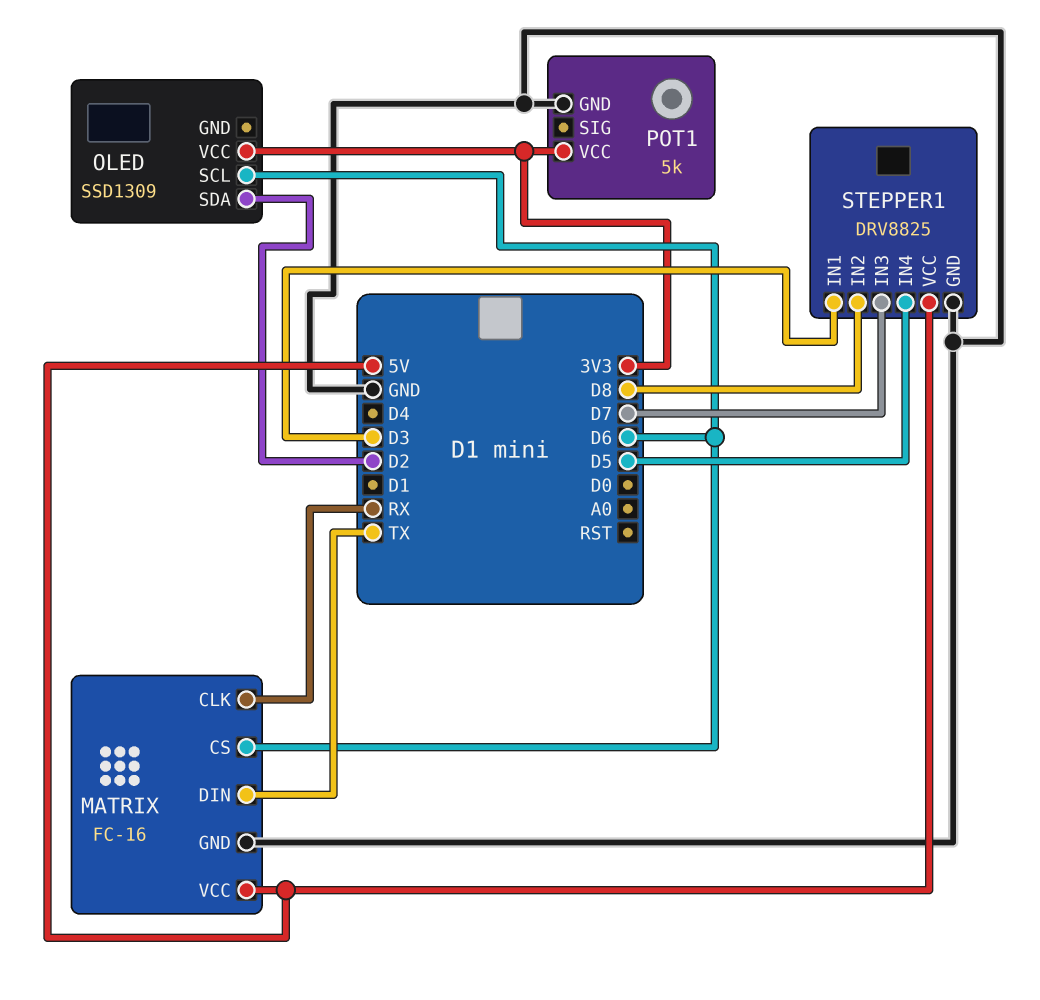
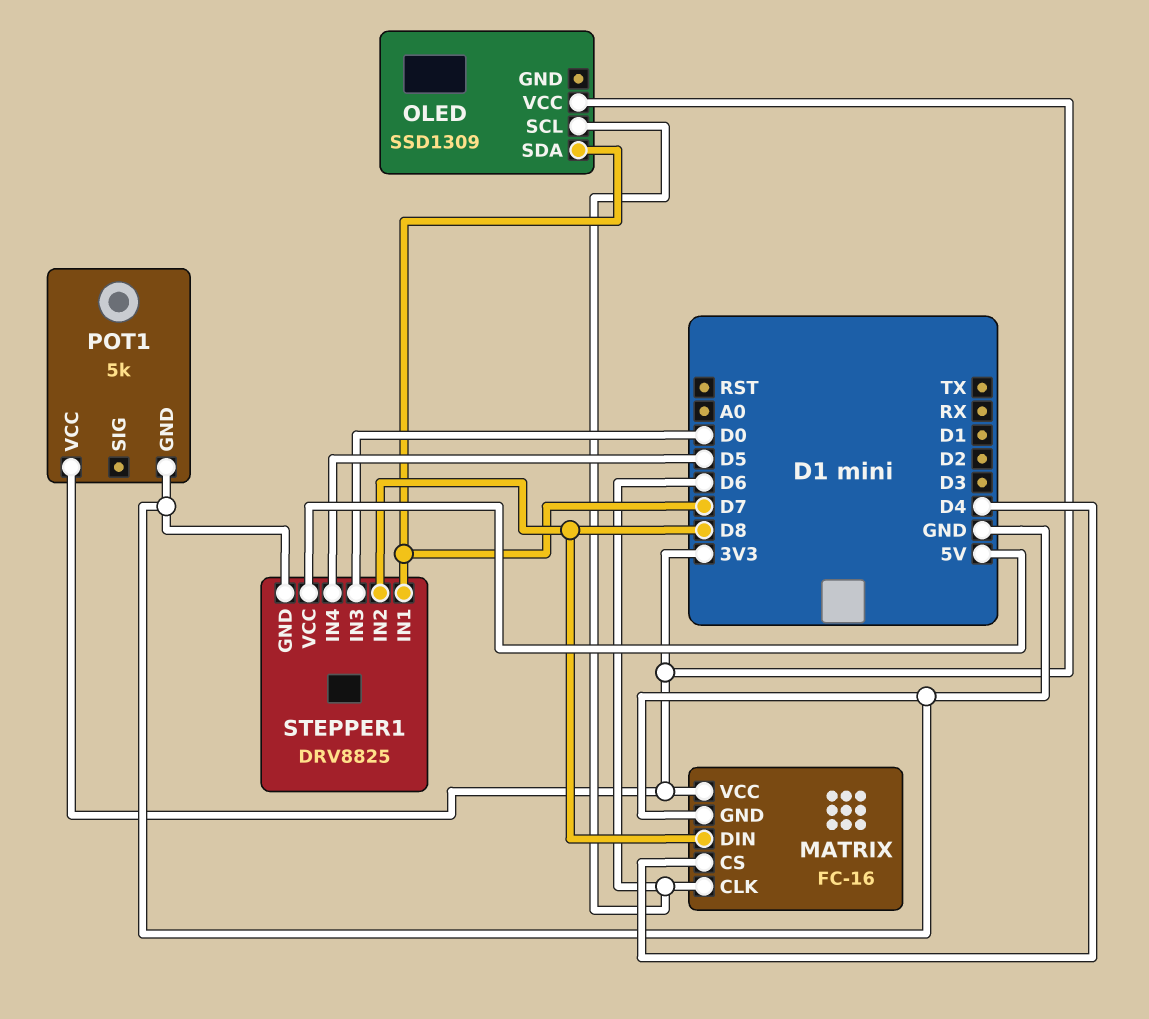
MATRIX pin CLK: RX -> D6
MATRIX pin CS: D6 -> D4
MATRIX pin DIN: TX -> D8
MATRIX pin VCC: 5V -> 3V3
OLED pin SDA: D2 -> D7
STEPPER1 pin IN1: D3 -> D7
STEPPER1 pin IN3: D7 -> D0

